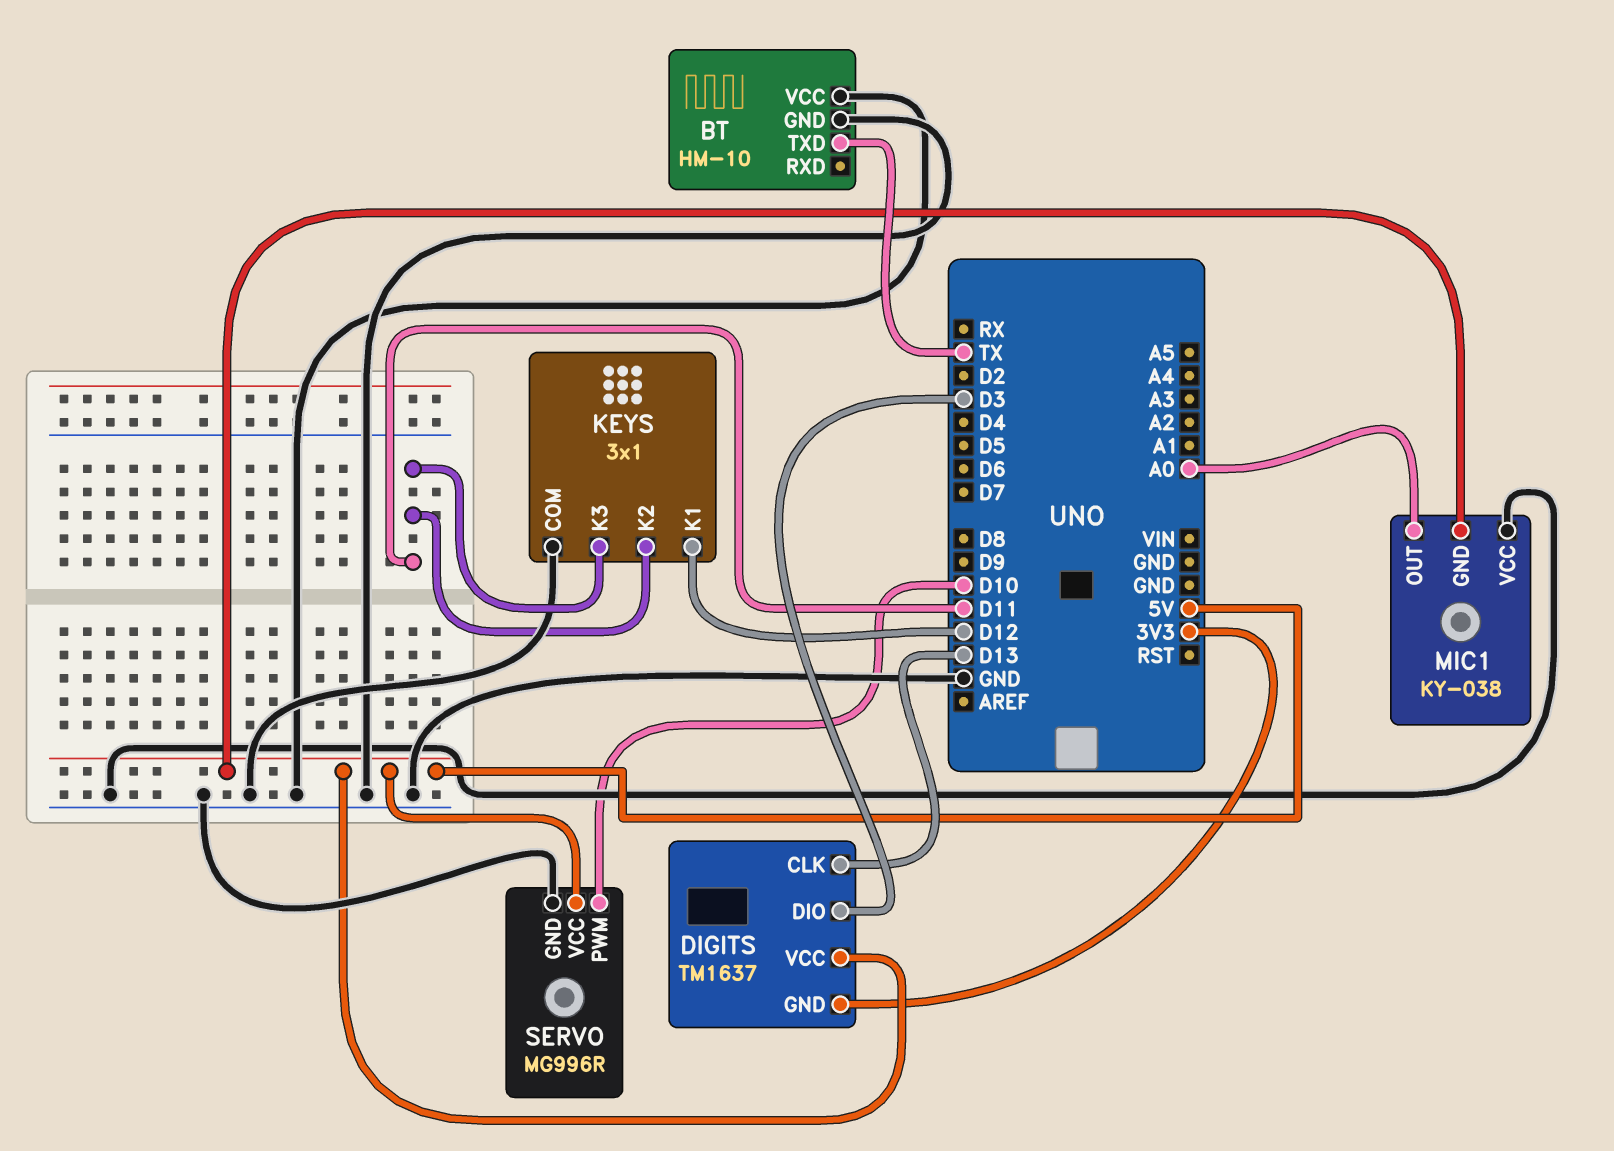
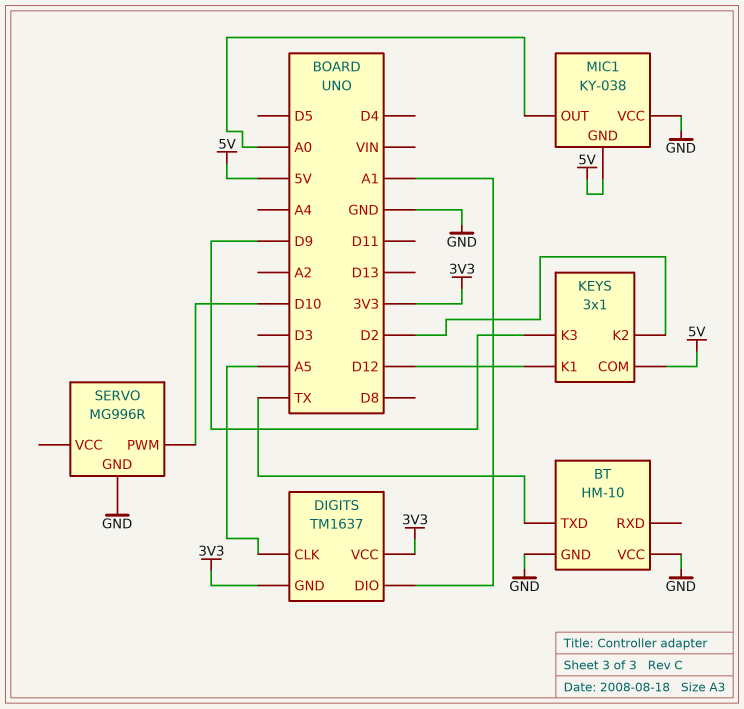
DIGITS pin CLK: D13 -> A5
DIGITS pin DIO: D3 -> A1
DIGITS pin VCC: 5V -> 3V3
KEYS pin COM: GND -> 5V
KEYS pin K2: D11 -> D2
KEYS pin K3: D11 -> D9
SERVO pin VCC: 5V -> none

